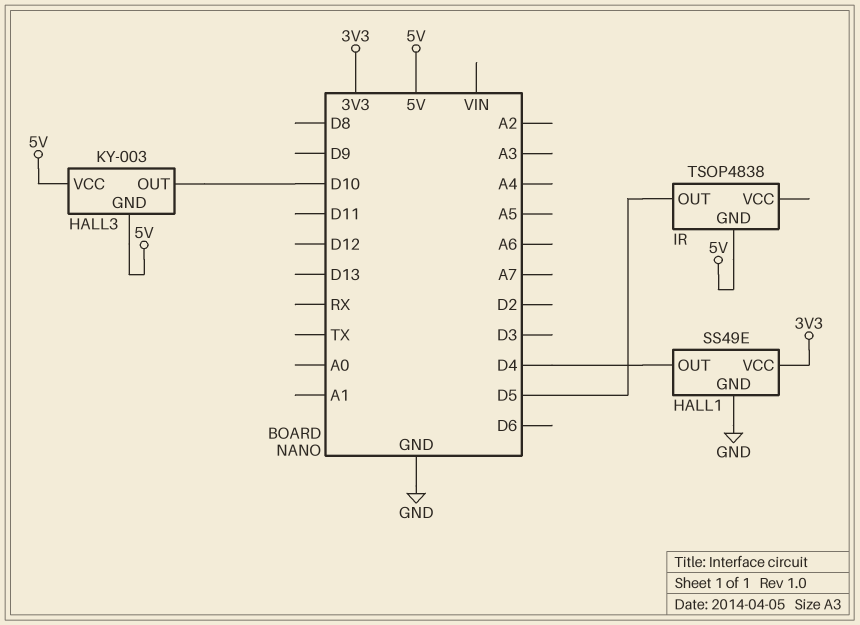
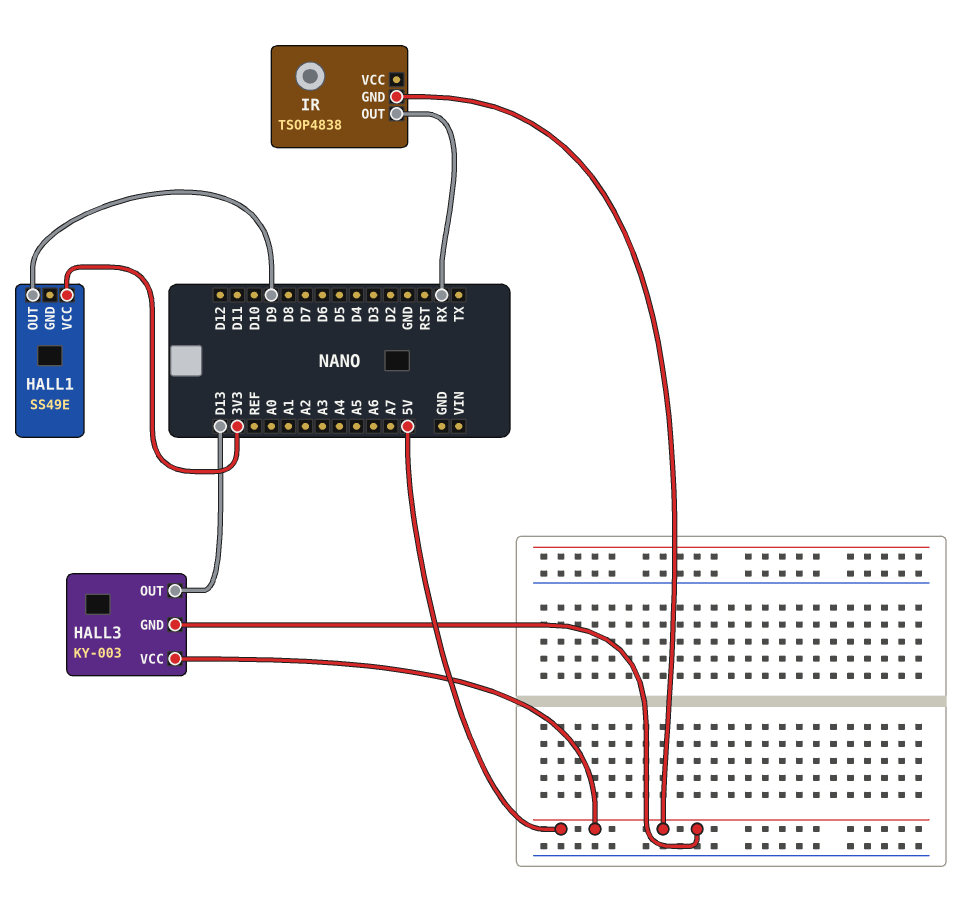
HALL1 pin GND: GND -> none
HALL1 pin OUT: D4 -> D9
HALL3 pin OUT: D10 -> D13
IR pin OUT: D5 -> RX

